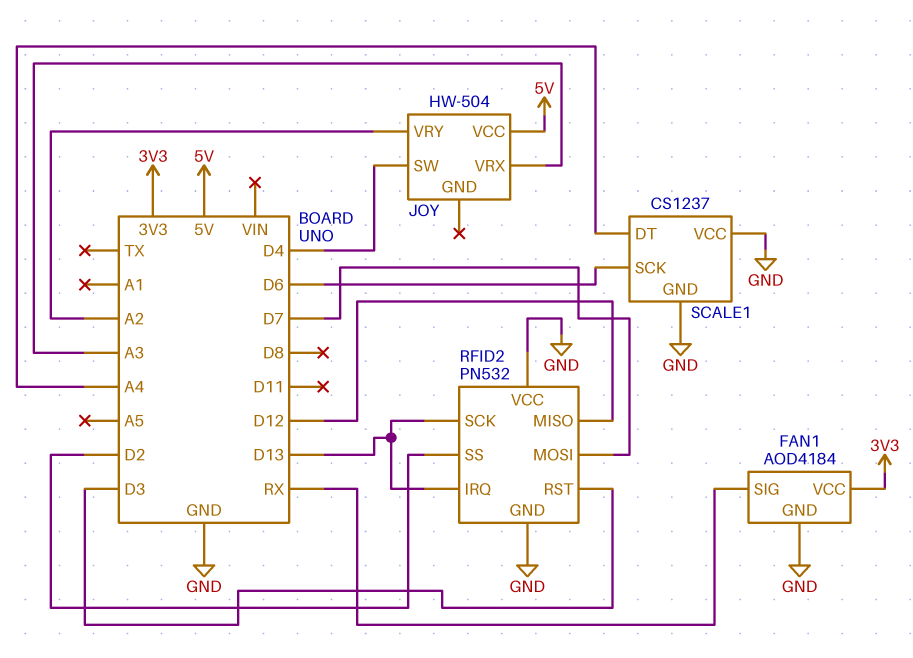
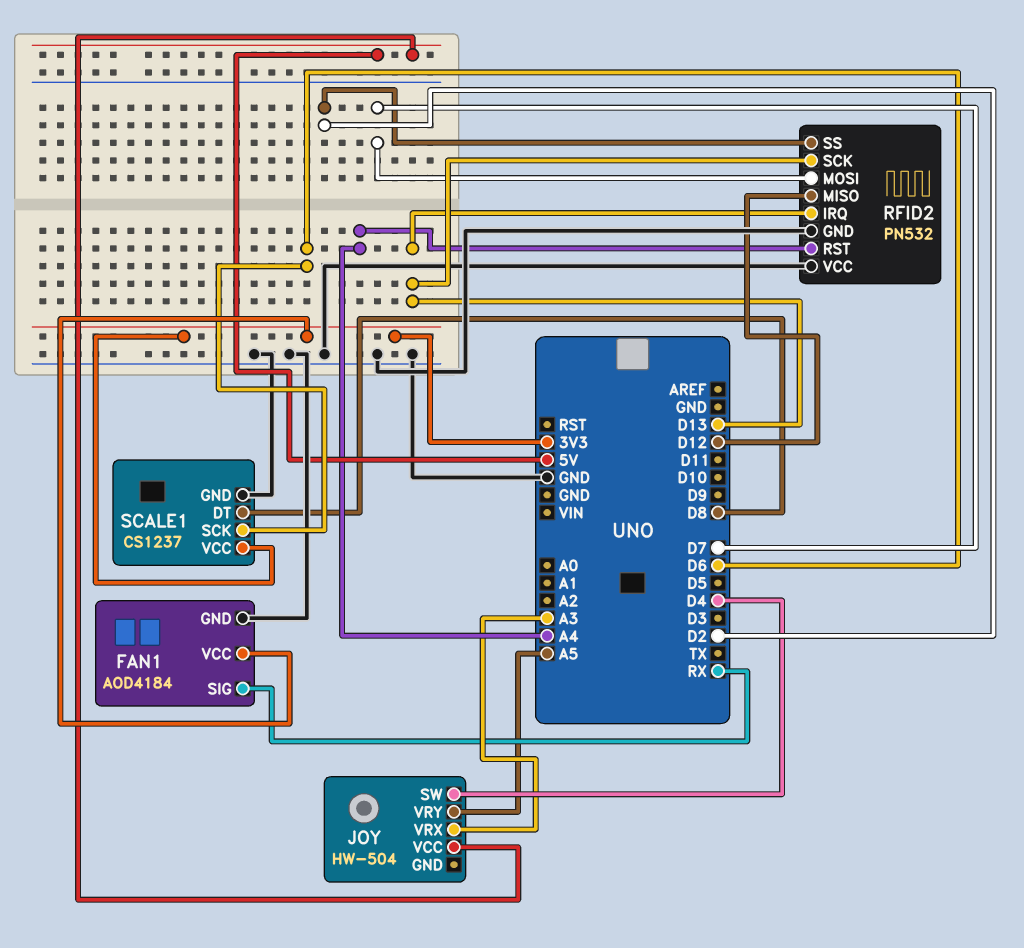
JOY pin VRY: A2 -> A5
RFID2 pin RST: D3 -> A4
SCALE1 pin DT: A4 -> D8
SCALE1 pin VCC: GND -> 3V3

